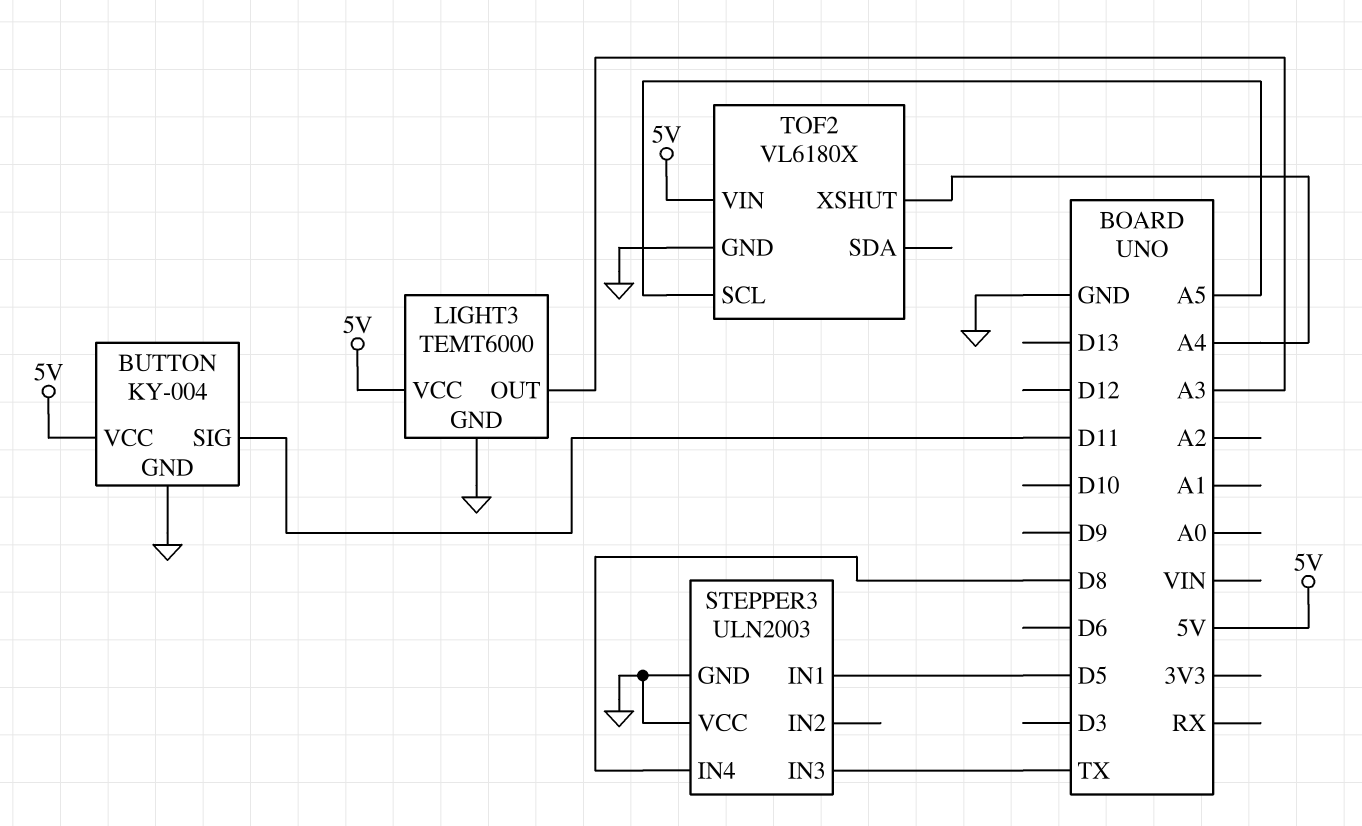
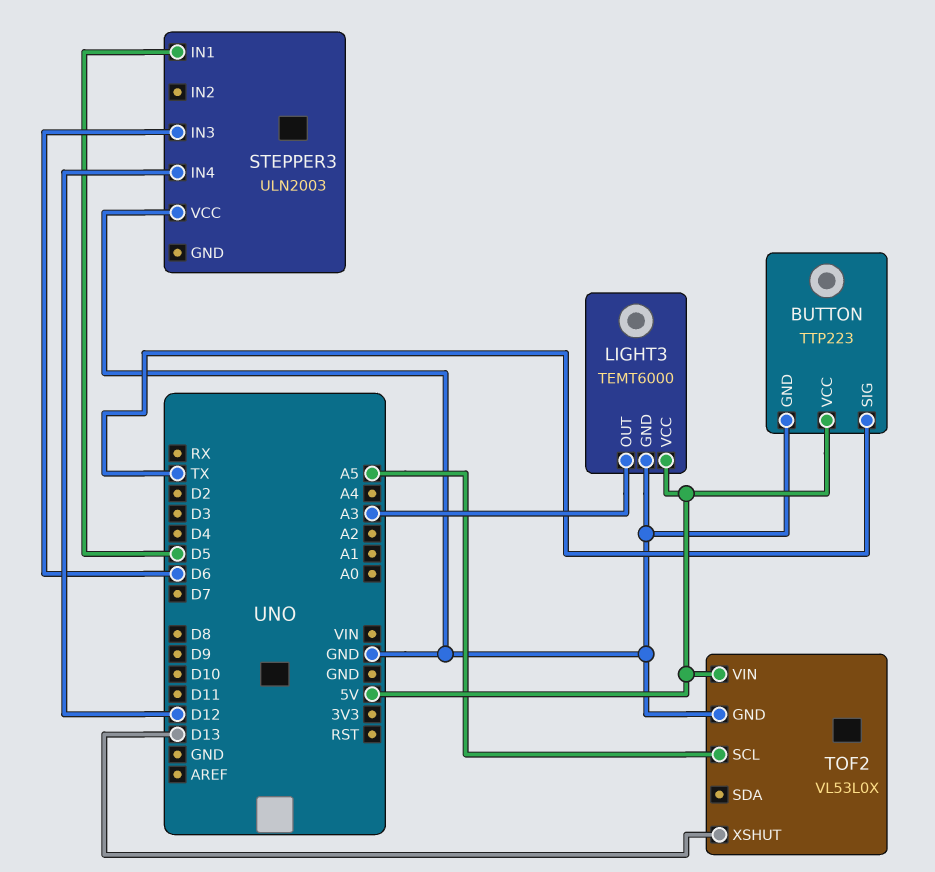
BUTTON: KY-004 -> TTP223
BUTTON pin SIG: D11 -> TX
STEPPER3 pin GND: GND -> none
STEPPER3 pin IN3: TX -> D6
STEPPER3 pin IN4: D8 -> D12
TOF2: VL6180X -> VL53L0X
TOF2 pin XSHUT: A4 -> D13

